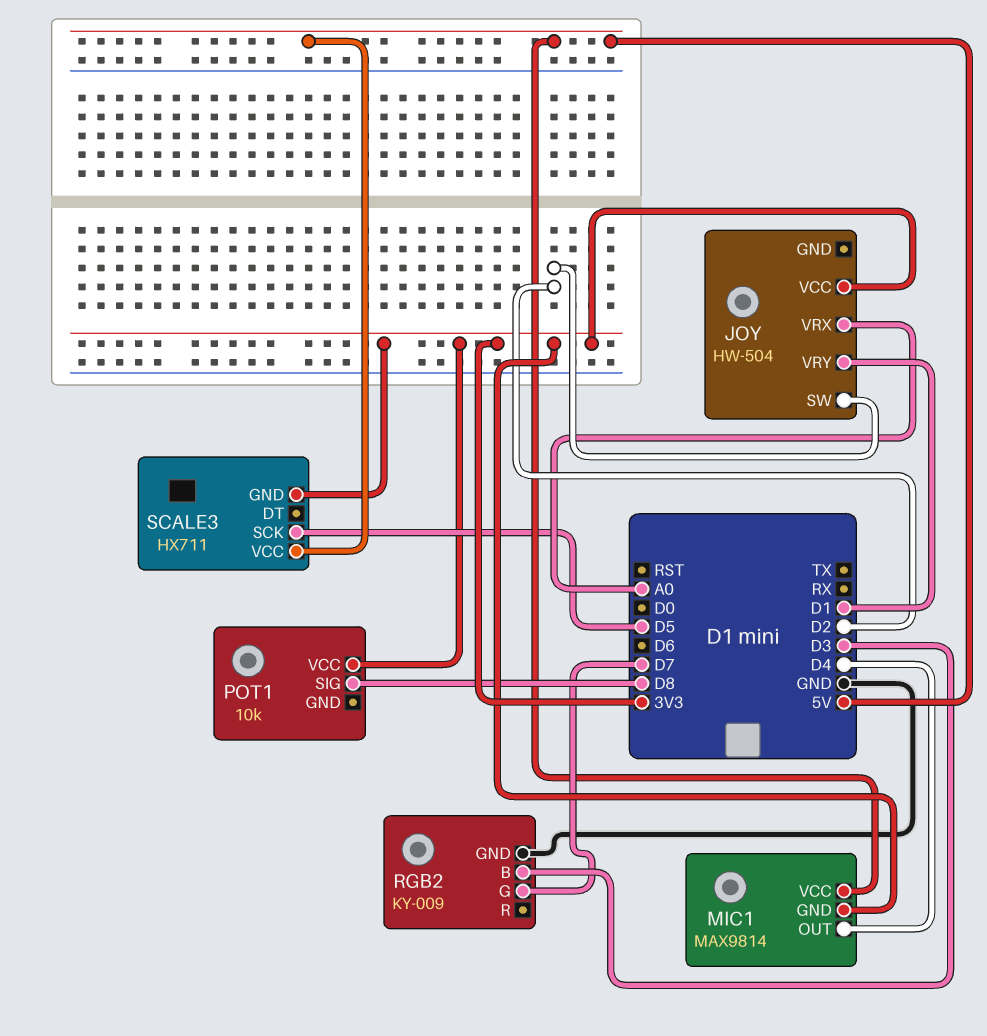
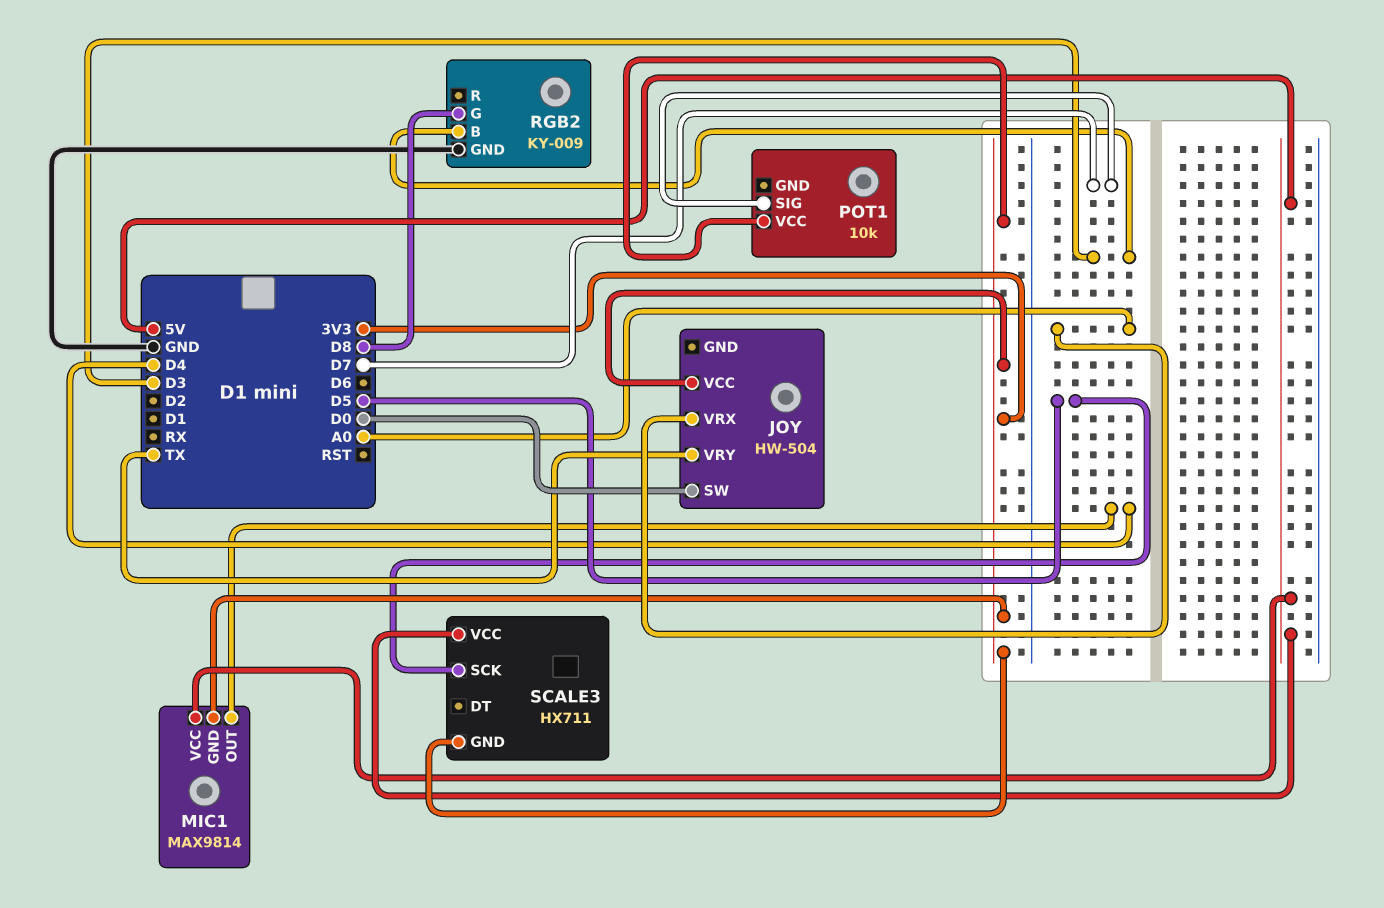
JOY pin SW: D2 -> D0
JOY pin VRY: D1 -> TX
POT1 pin SIG: D8 -> D7
RGB2 pin G: D7 -> D8

